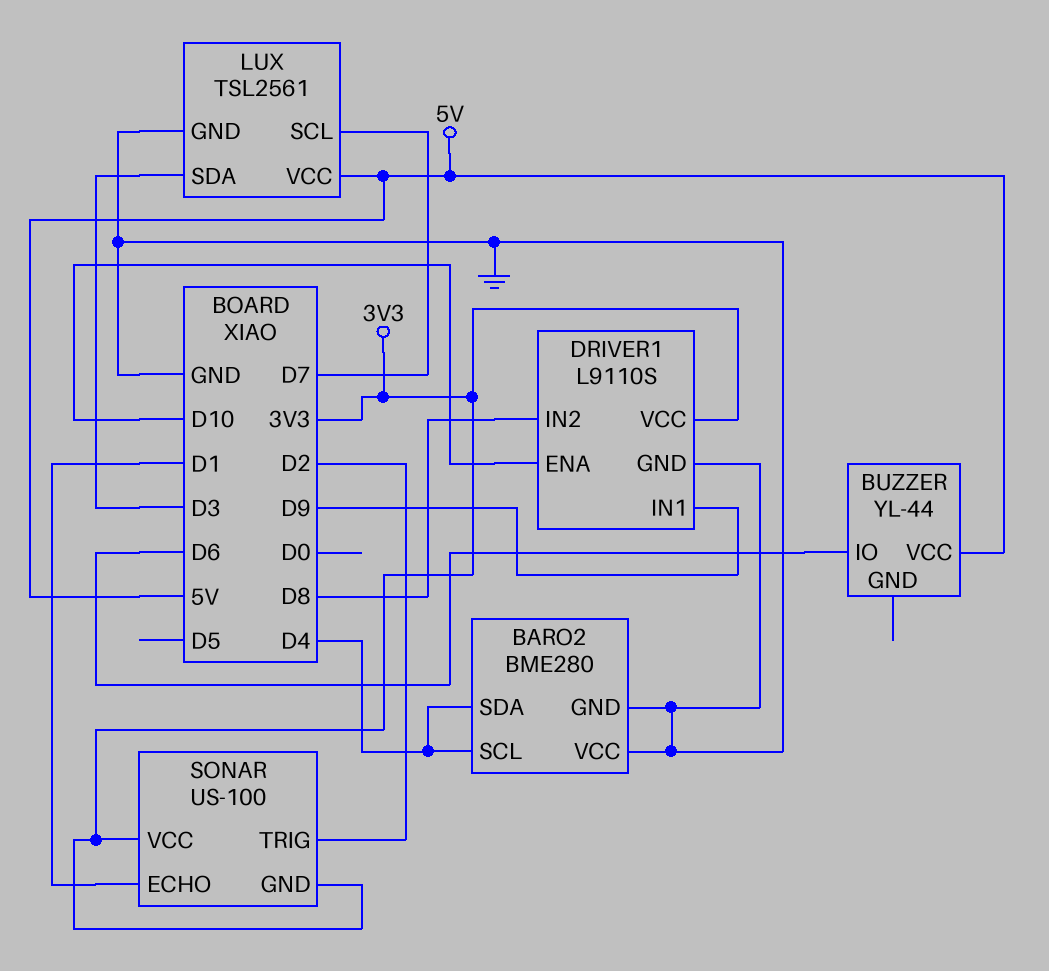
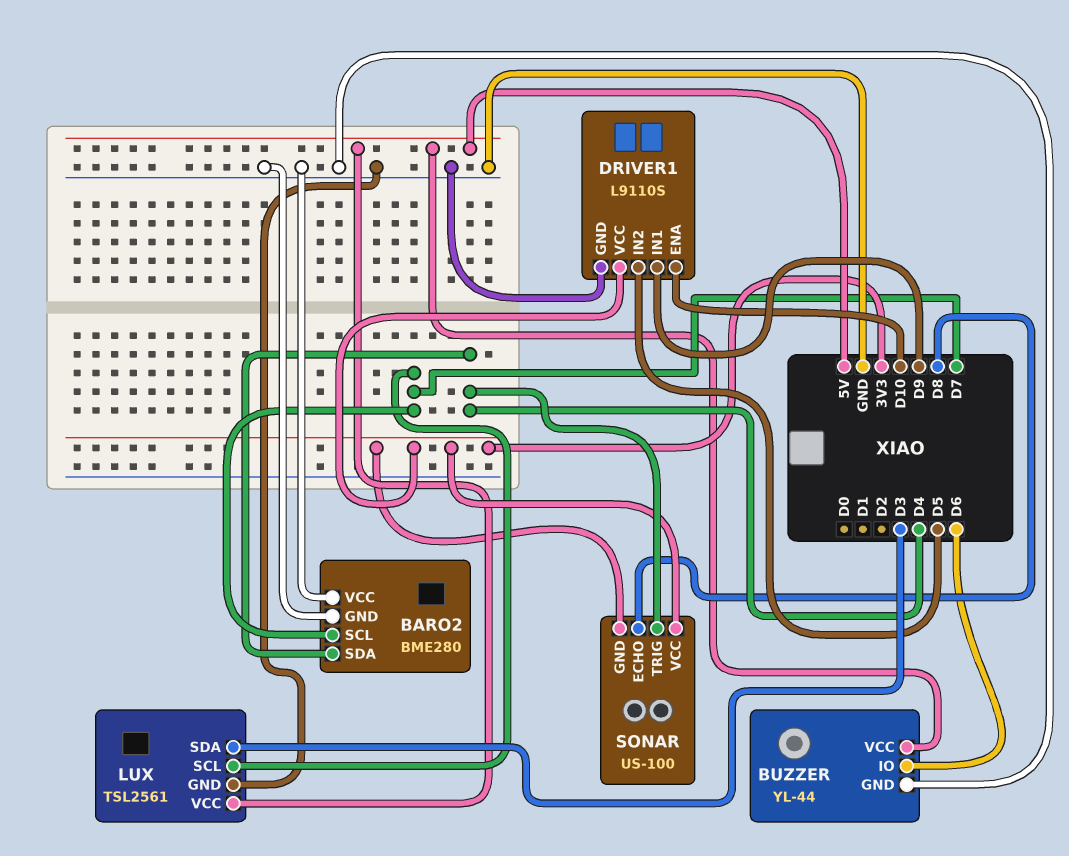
BARO2 pin SCL: D4 -> D7
BUZZER pin GND: none -> GND
DRIVER1 pin IN2: D8 -> D5
SONAR pin ECHO: D1 -> D8
SONAR pin TRIG: D2 -> D4

